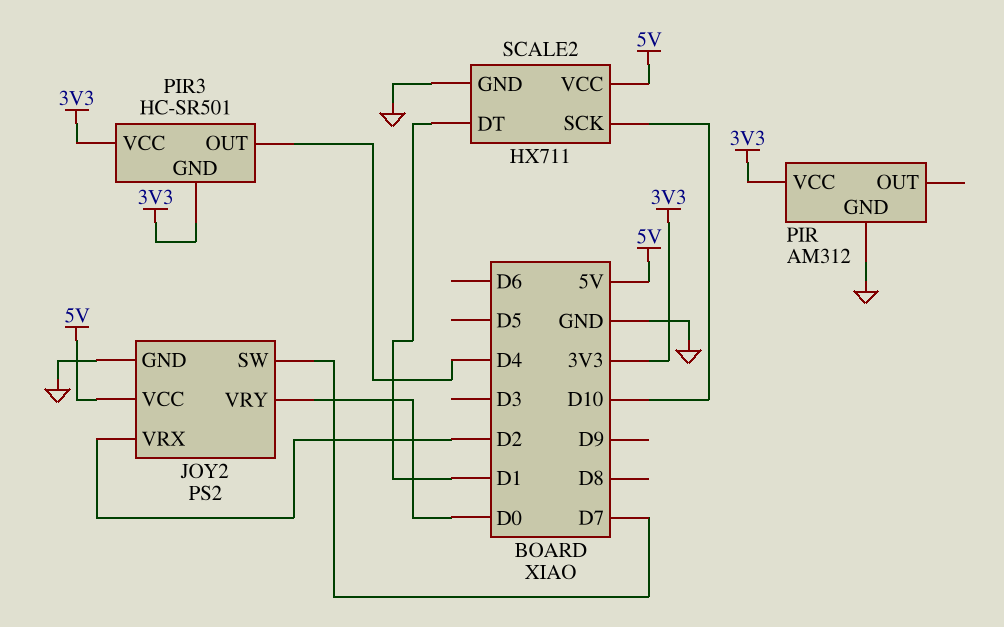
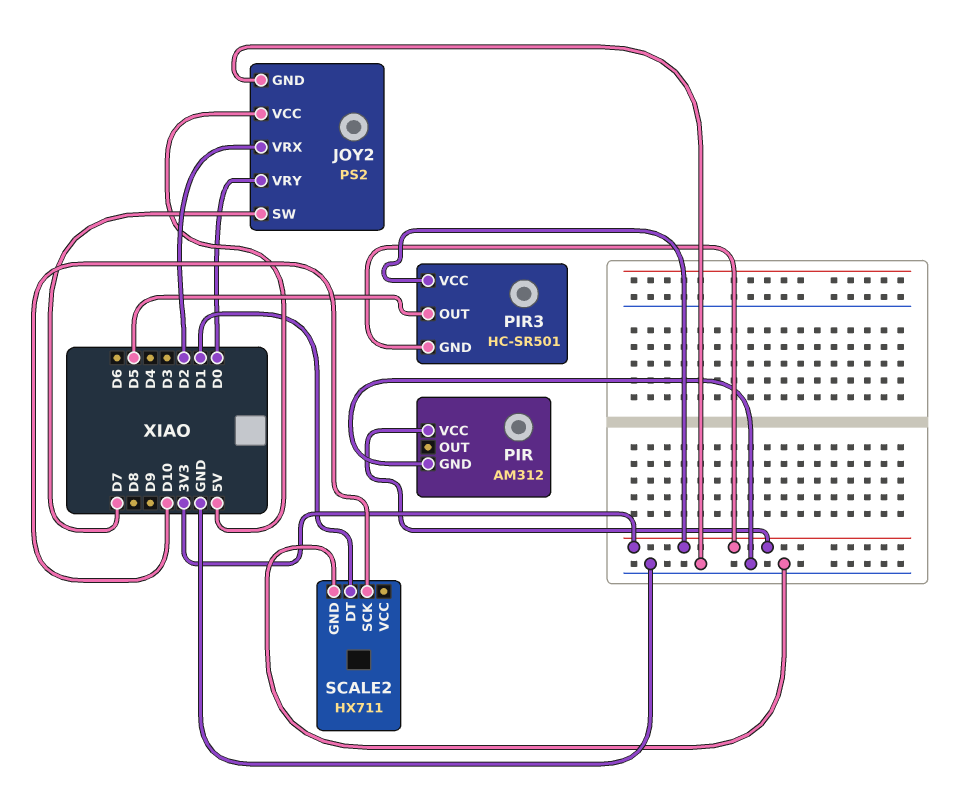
PIR3 pin OUT: D4 -> D5
SCALE2 pin VCC: 5V -> none

